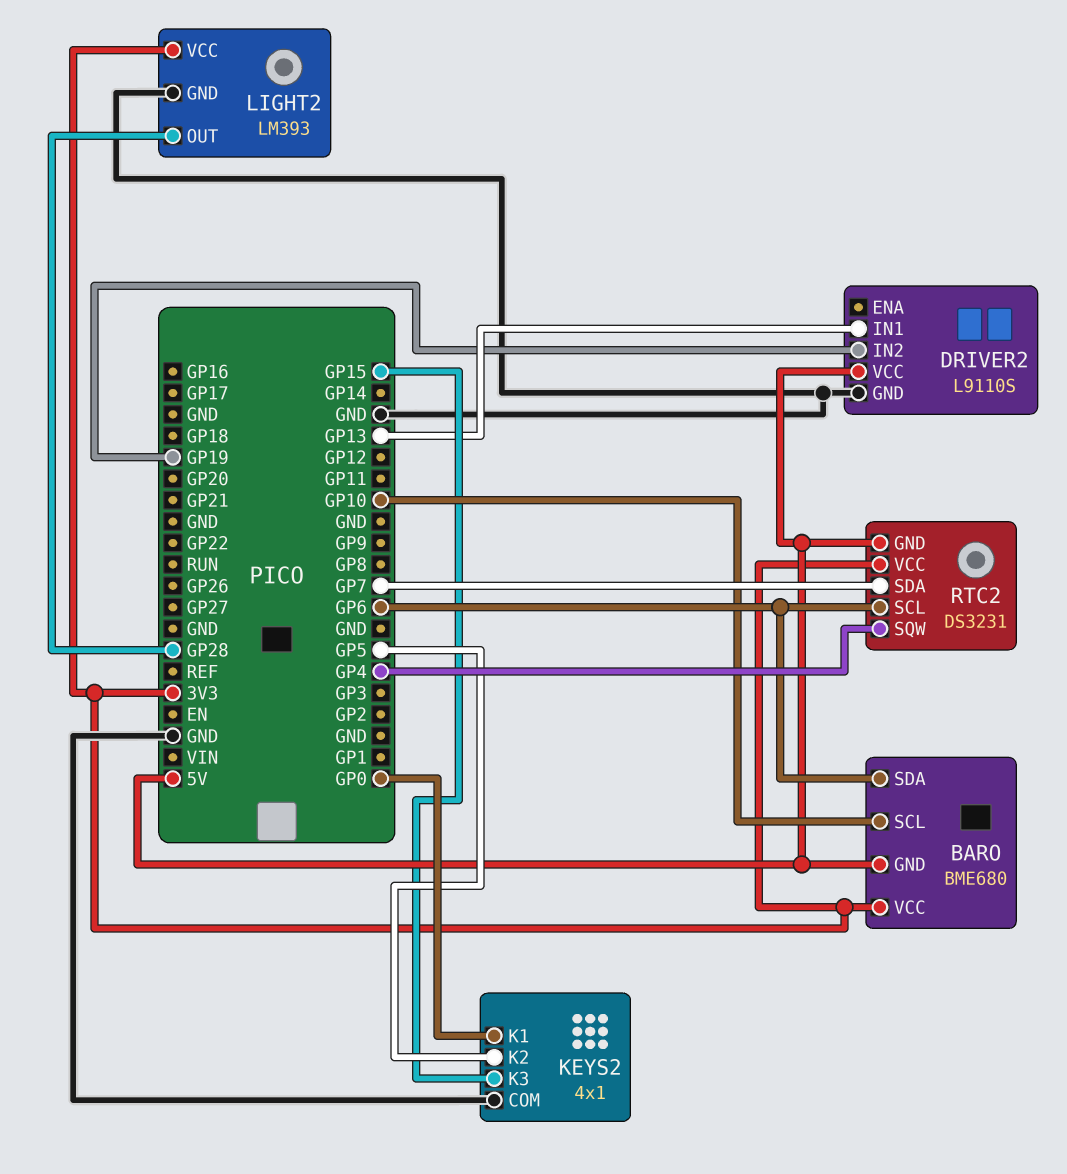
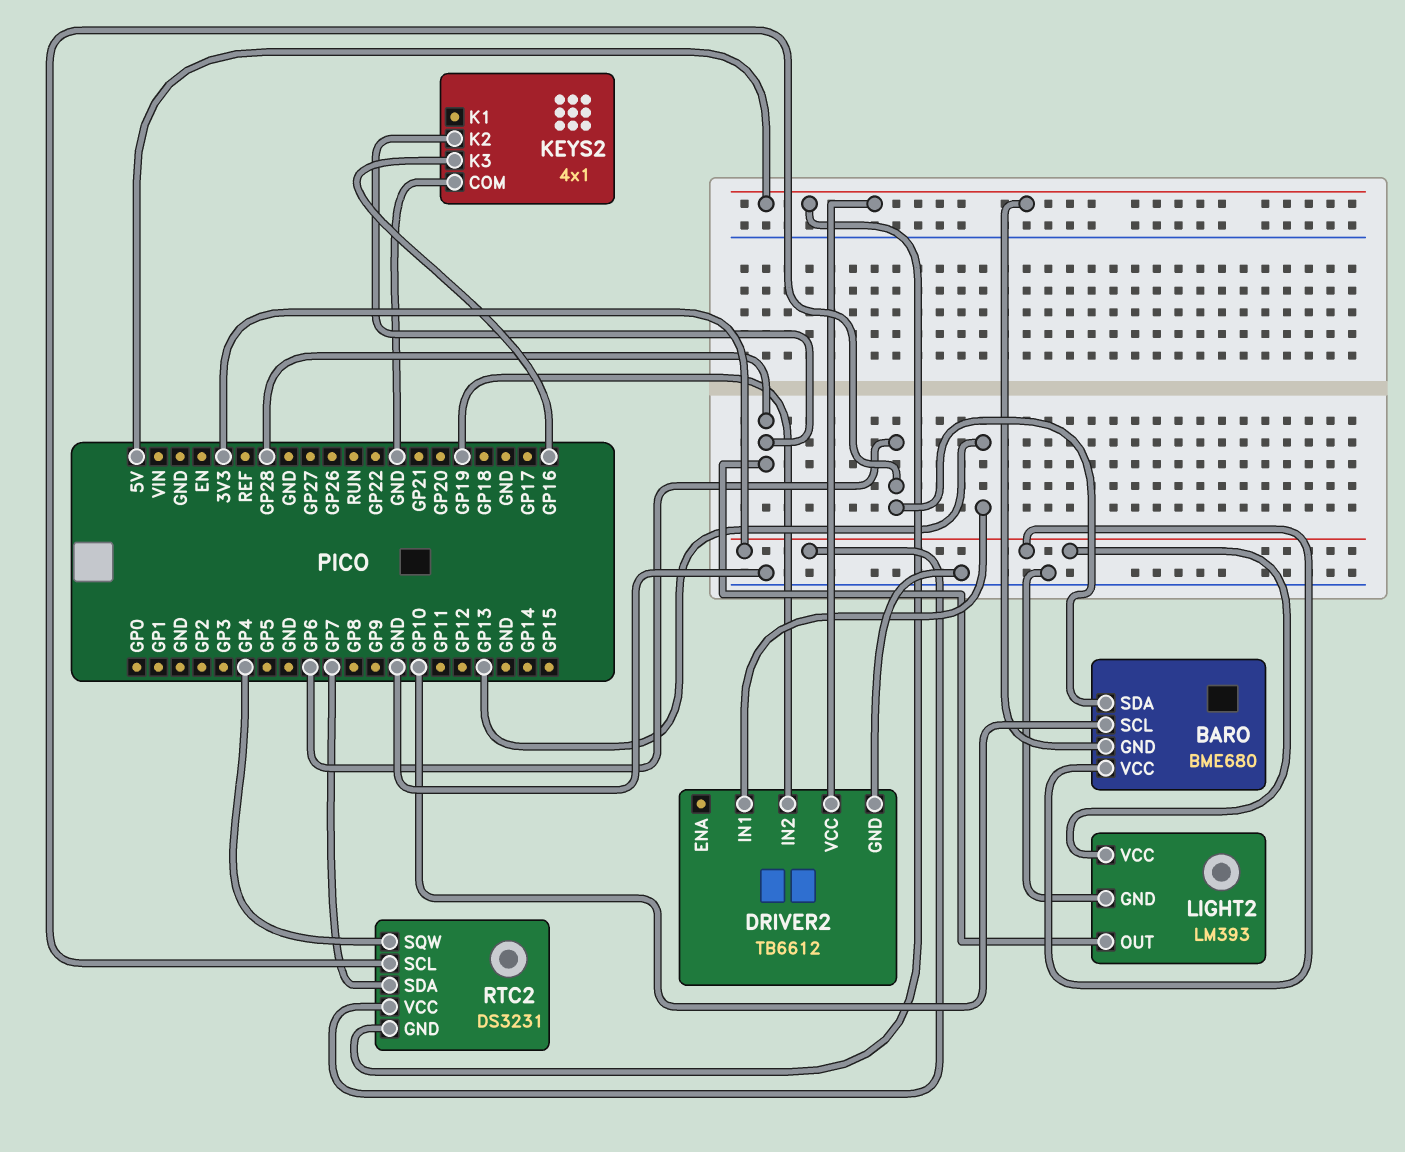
DRIVER2: L9110S -> TB6612
KEYS2 pin K1: GP0 -> none
KEYS2 pin K2: GP5 -> GP28
KEYS2 pin K3: GP15 -> GP16

